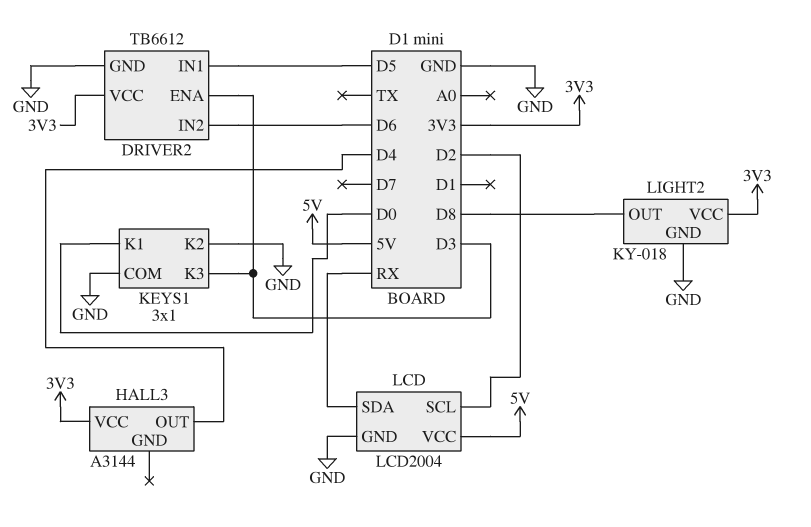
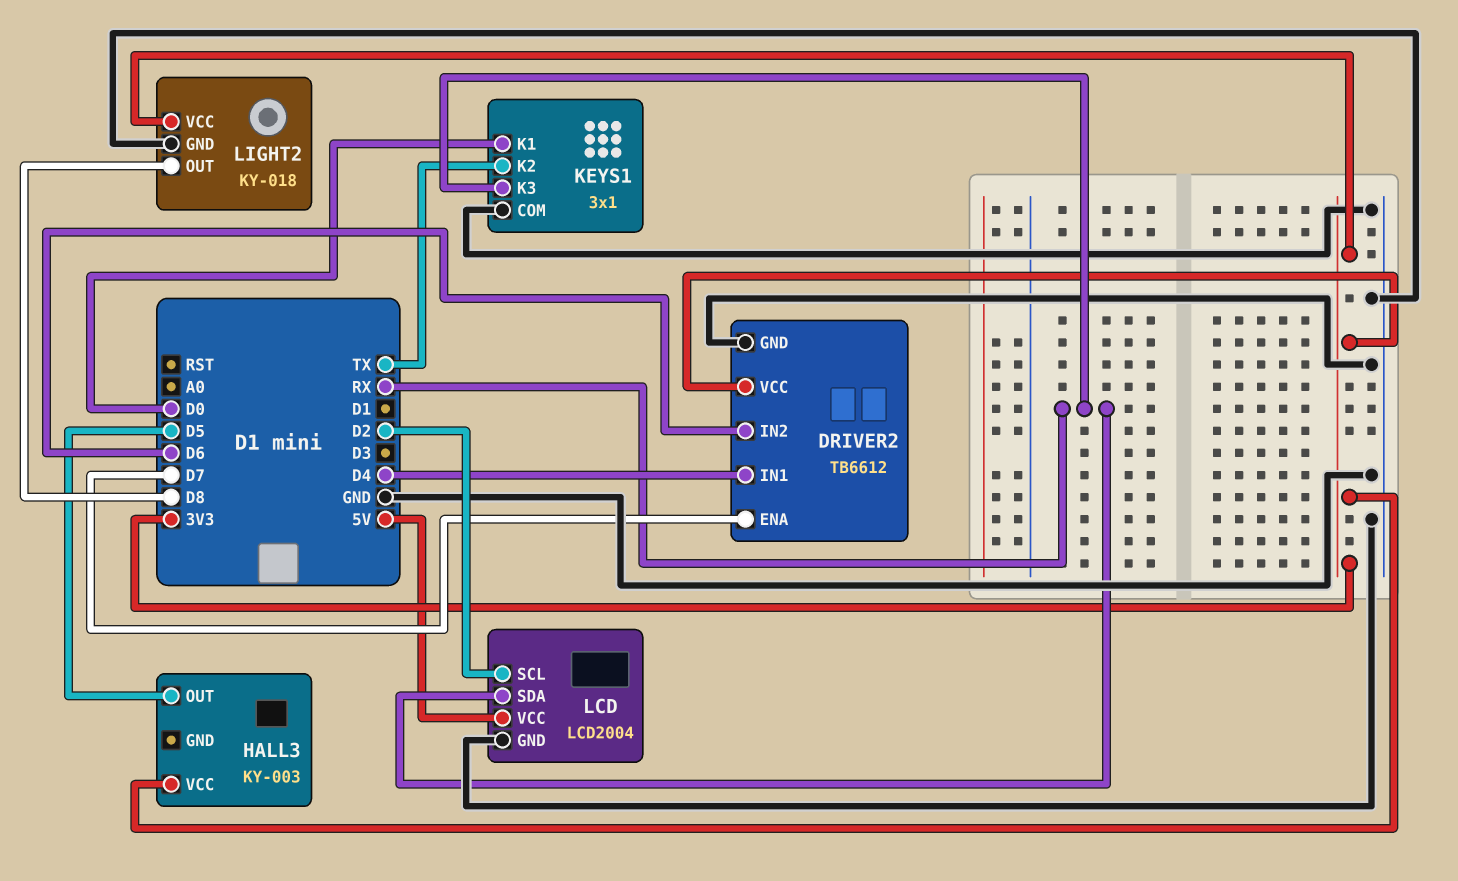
DRIVER2 pin ENA: D3 -> D7
DRIVER2 pin IN1: D5 -> D4
HALL3: A3144 -> KY-003
HALL3 pin OUT: D4 -> D5
KEYS1 pin K2: GND -> TX
KEYS1 pin K3: D3 -> RX

